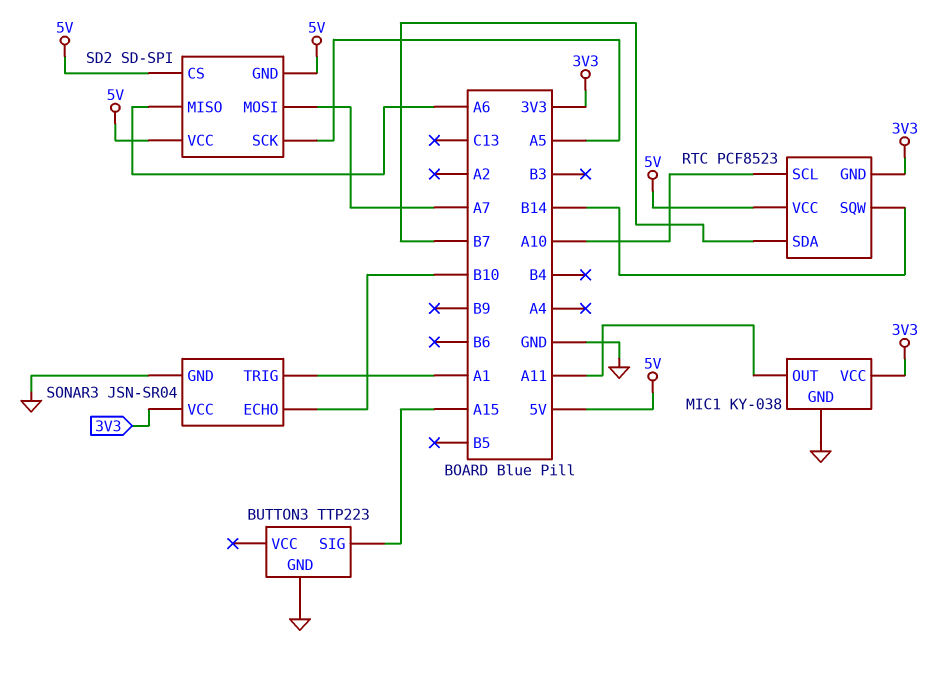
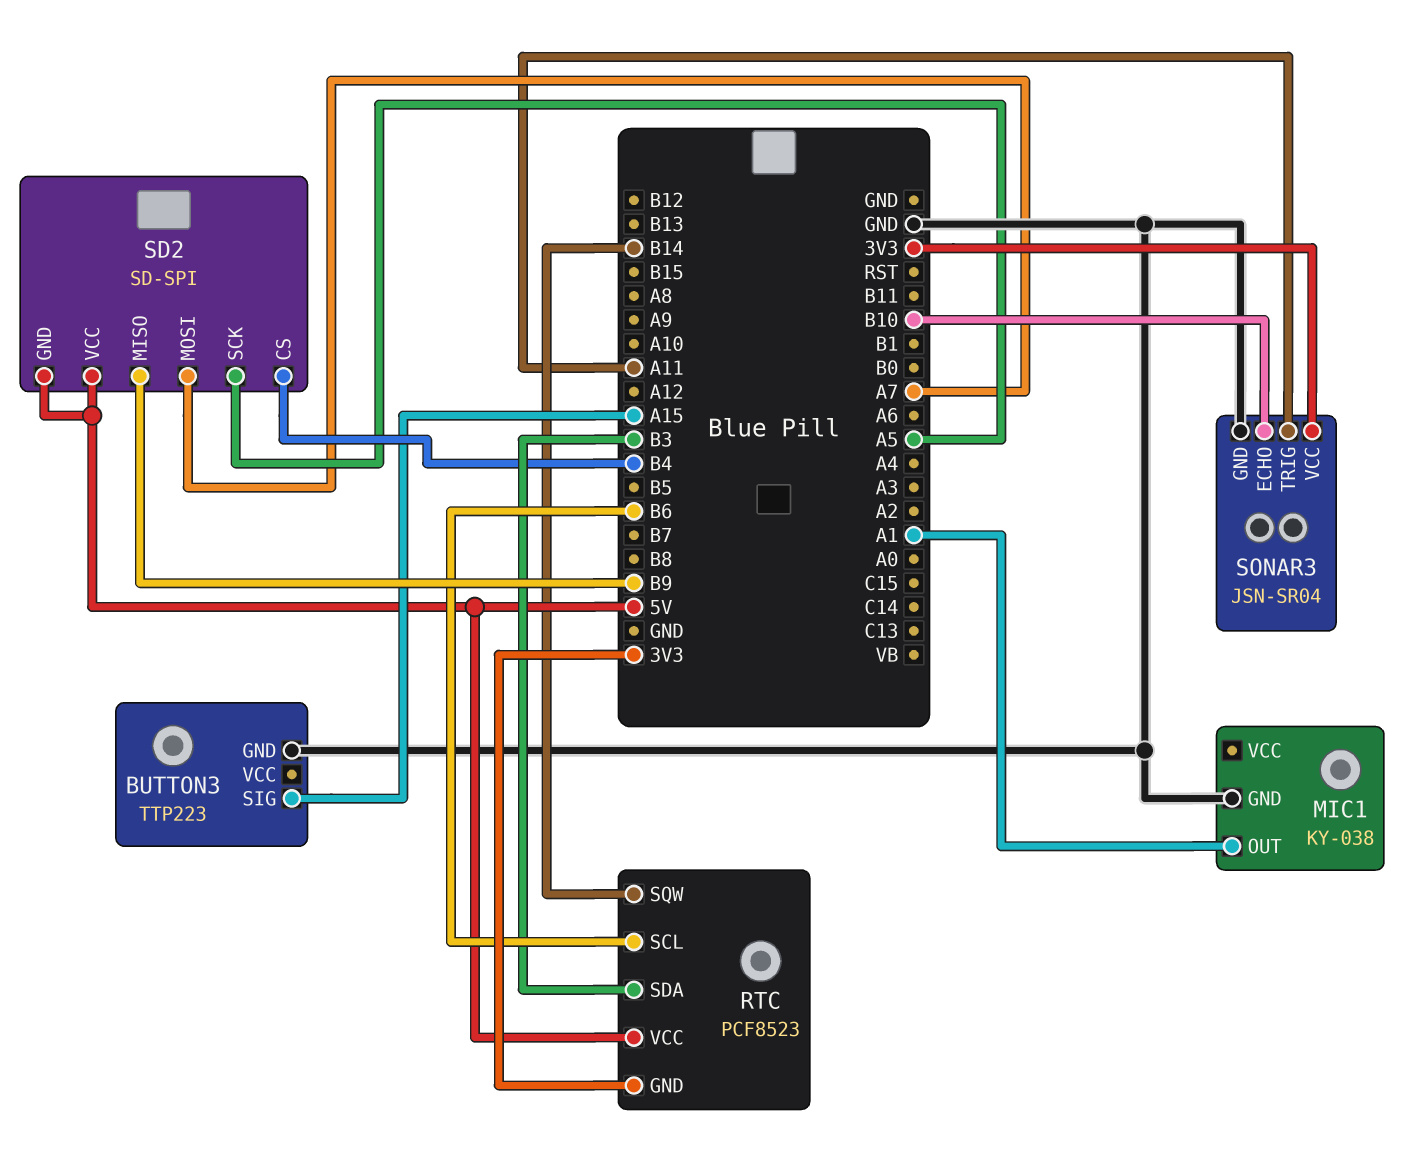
MIC1 pin OUT: A11 -> A1
MIC1 pin VCC: 3V3 -> none
RTC pin SCL: A10 -> B6
RTC pin SDA: B7 -> B3
SD2 pin CS: 5V -> B4
SD2 pin MISO: A6 -> B9
SONAR3 pin TRIG: A1 -> A11

